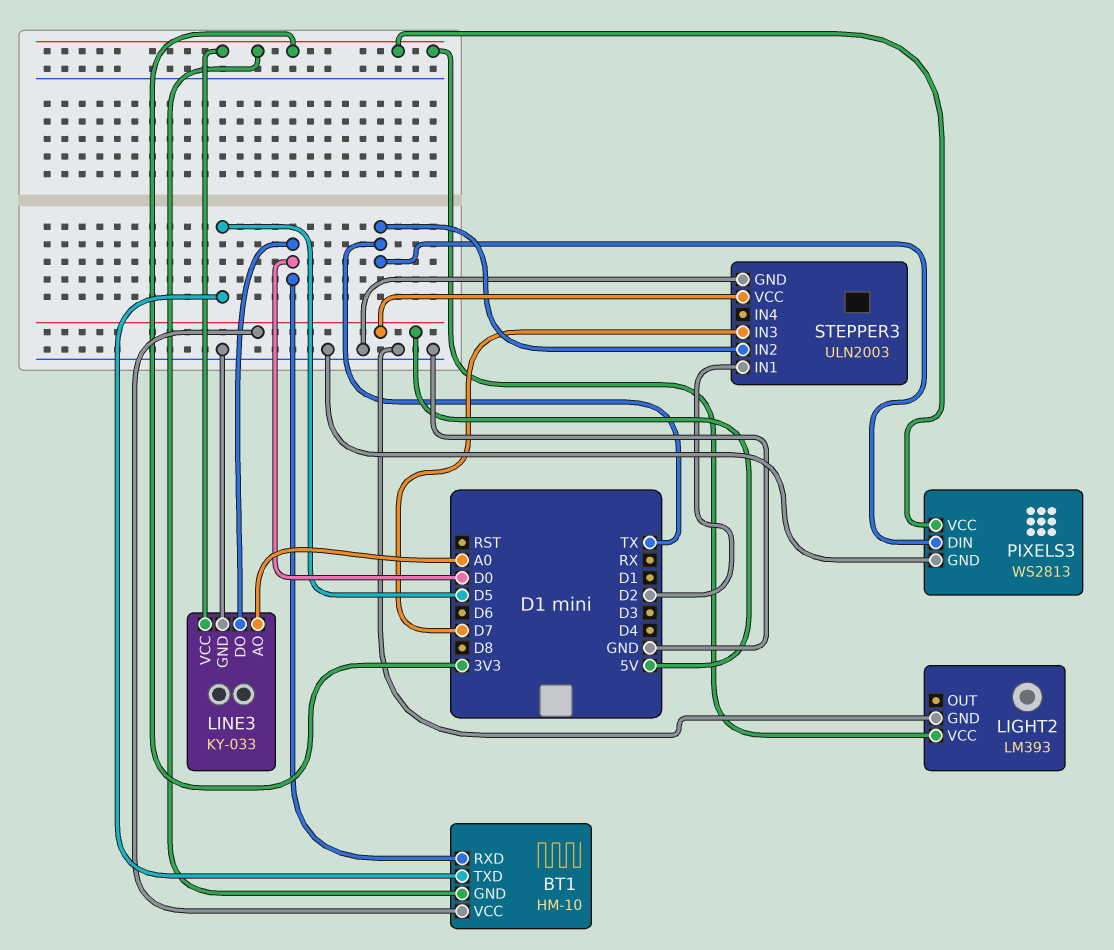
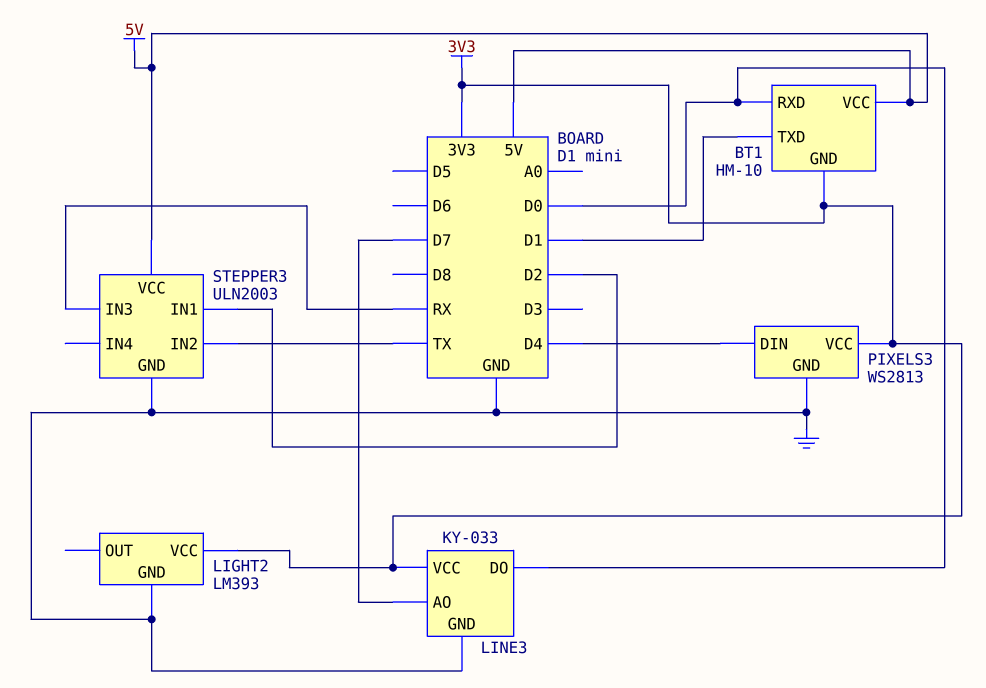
BT1 pin TXD: D5 -> D1
LINE3 pin AO: A0 -> D7
PIXELS3 pin DIN: TX -> D4
STEPPER3 pin IN3: D7 -> RX

